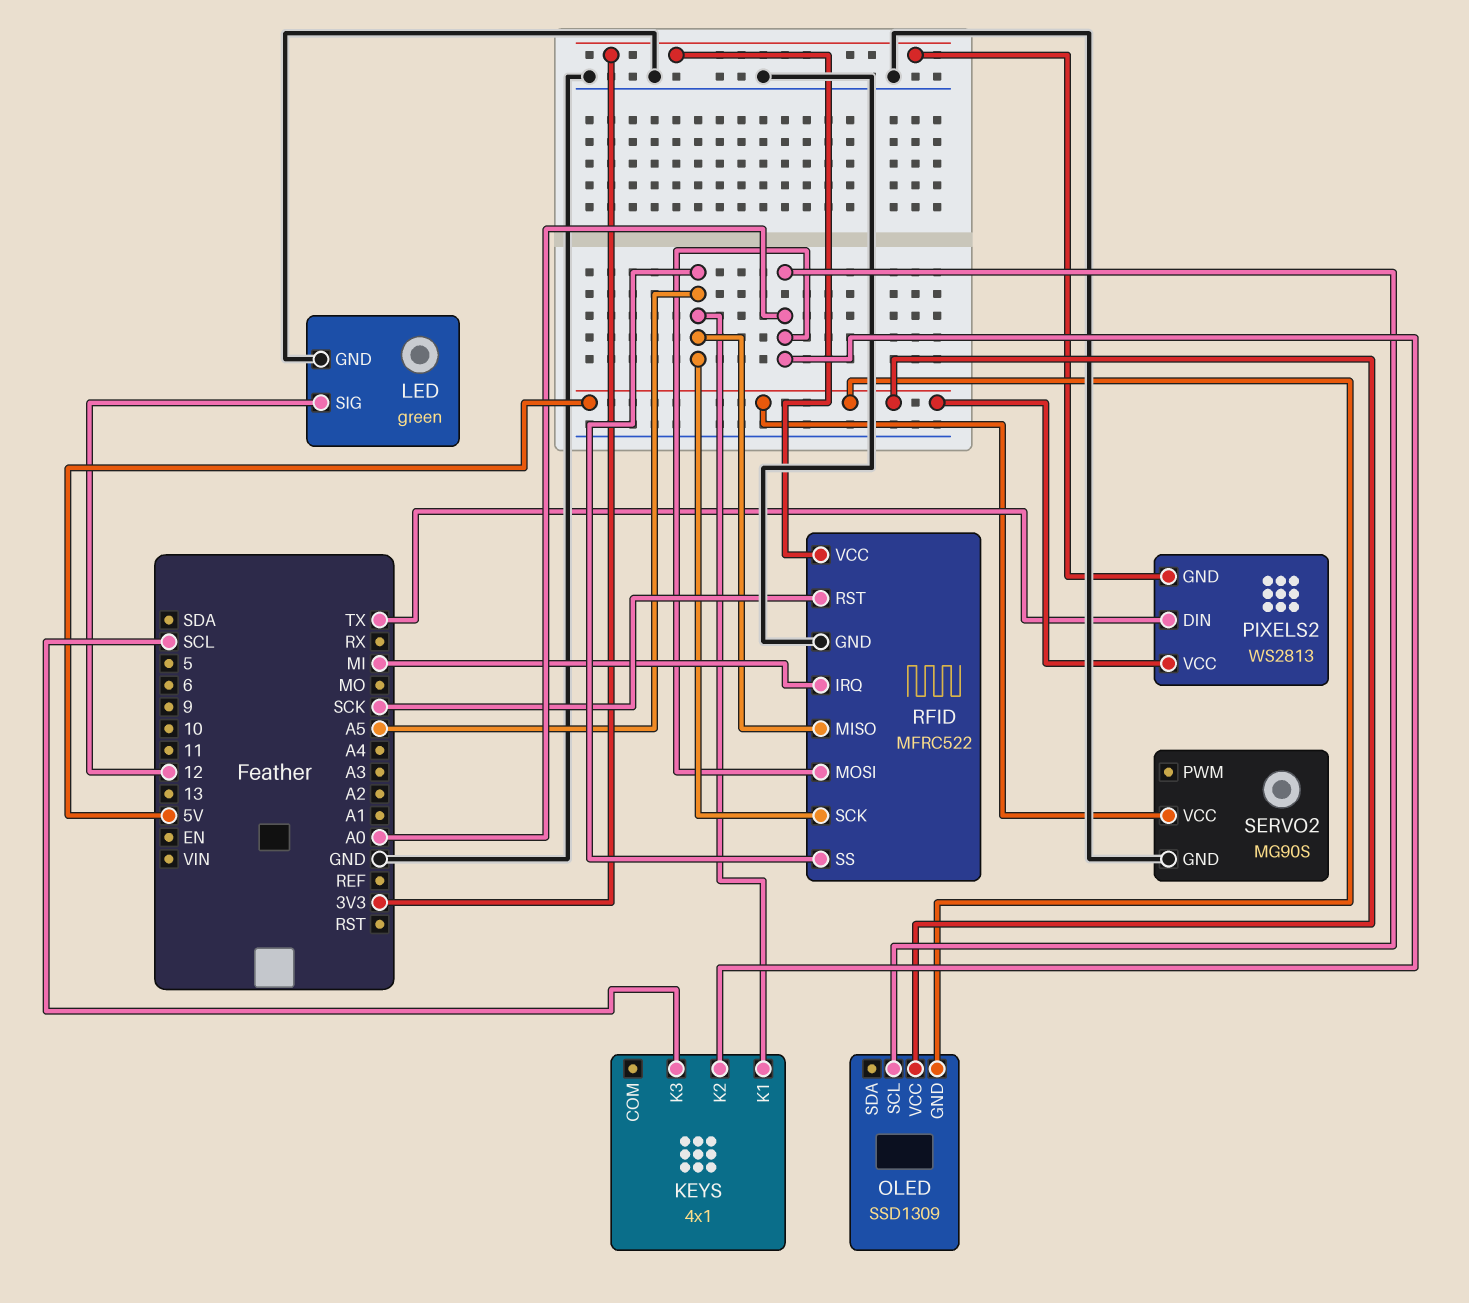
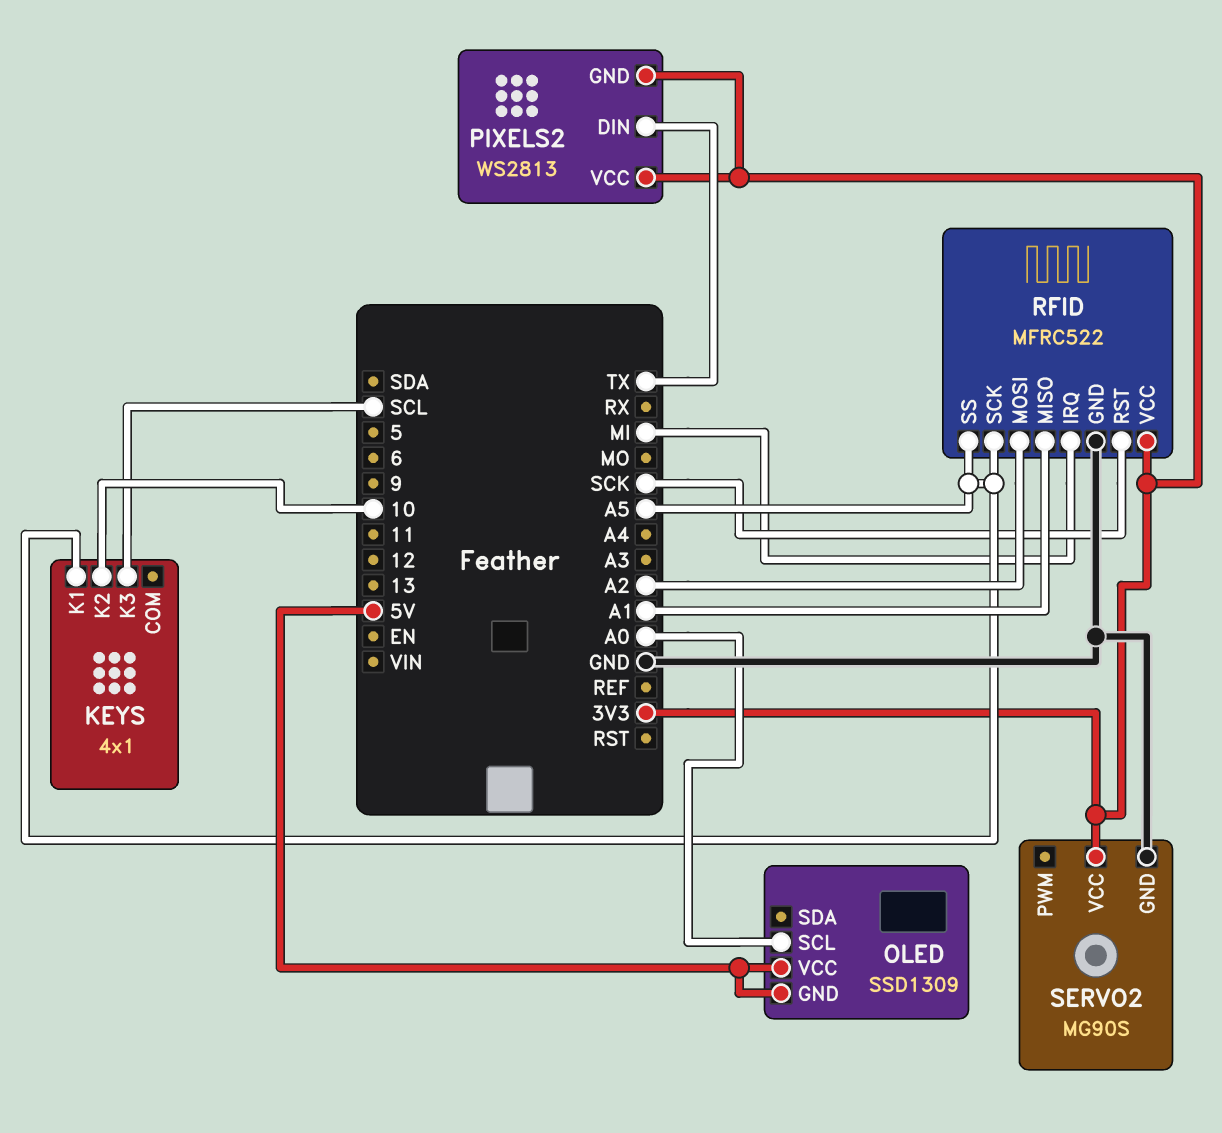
KEYS pin K2: A0 -> 10
LED: green -> none
LED pin GND: GND -> none
LED pin SIG: 12 -> none
PIXELS2 pin VCC: 5V -> 3V3
RFID pin MISO: A5 -> A1
RFID pin MOSI: A0 -> A2
SERVO2 pin VCC: 5V -> 3V3

